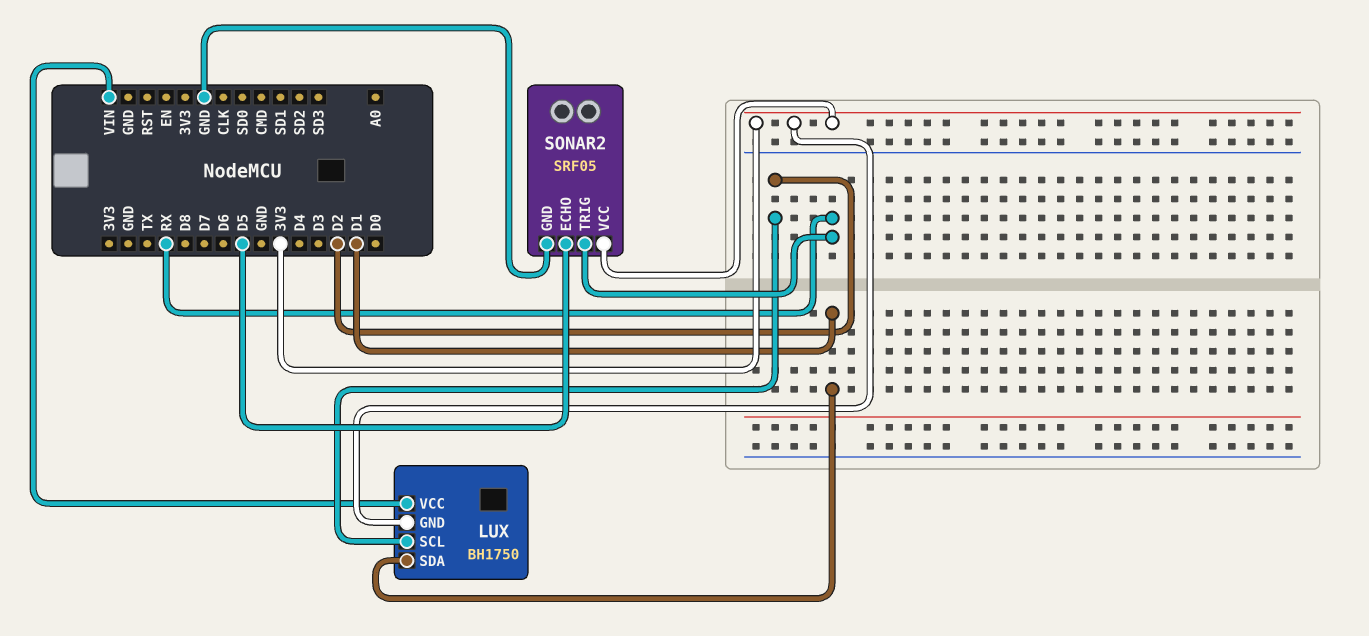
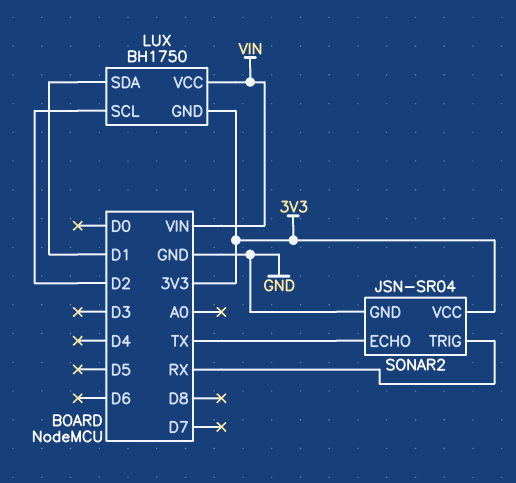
SONAR2: SRF05 -> JSN-SR04
SONAR2 pin ECHO: D5 -> TX

